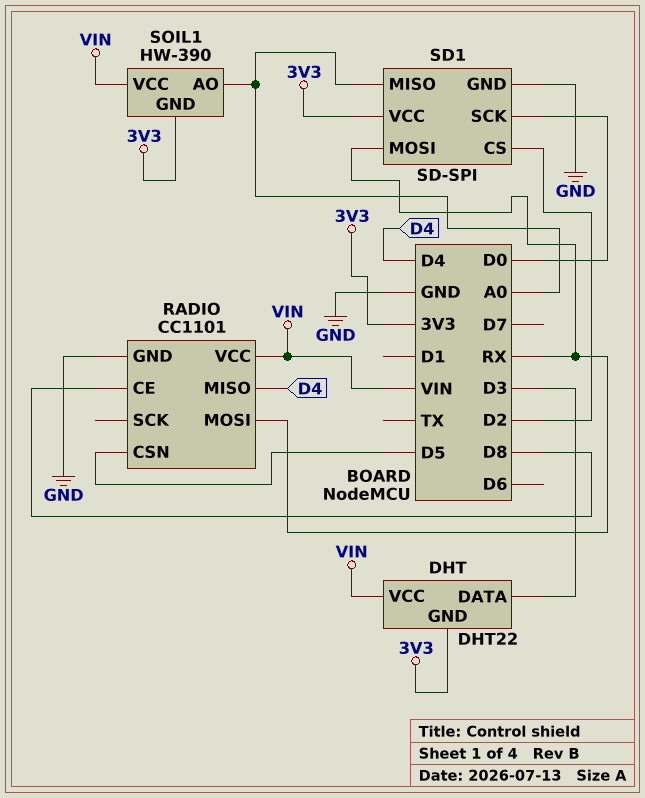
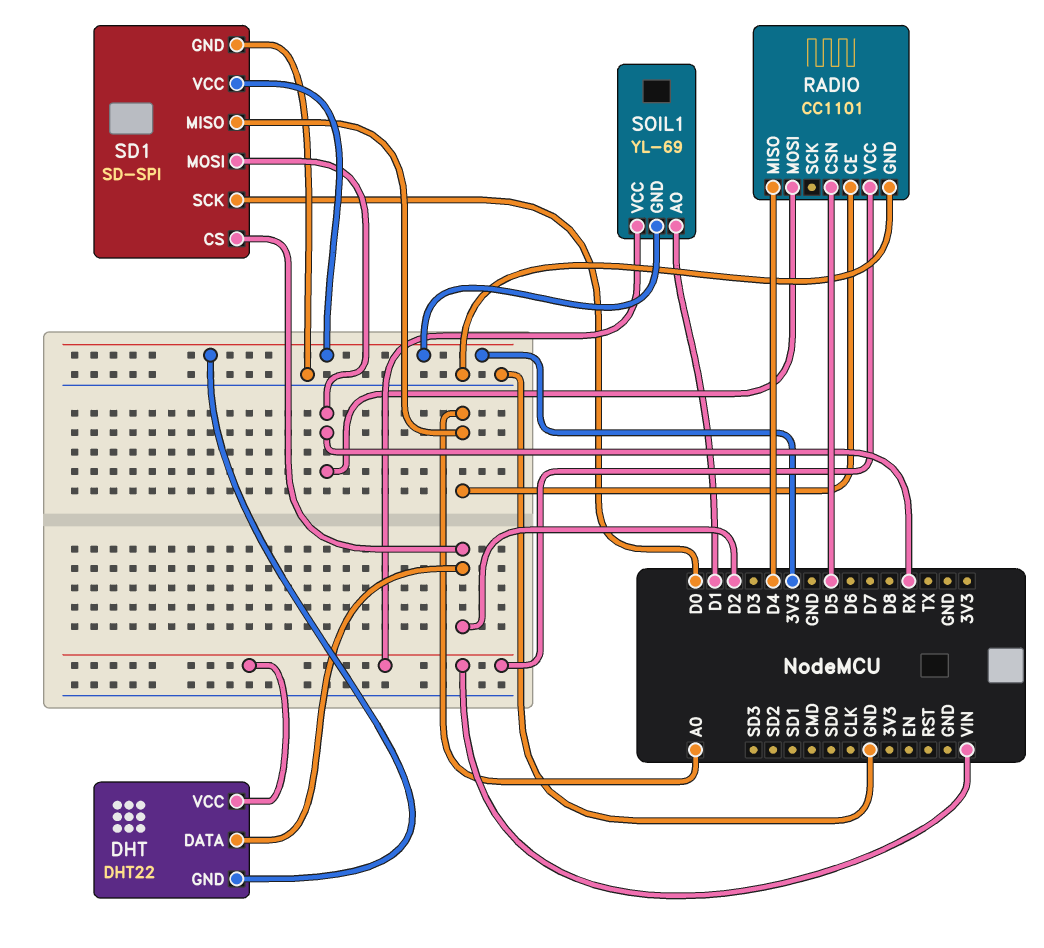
DHT pin DATA: D3 -> D2
RADIO pin CE: D8 -> A0
SOIL1: HW-390 -> YL-69
SOIL1 pin AO: A0 -> D1

